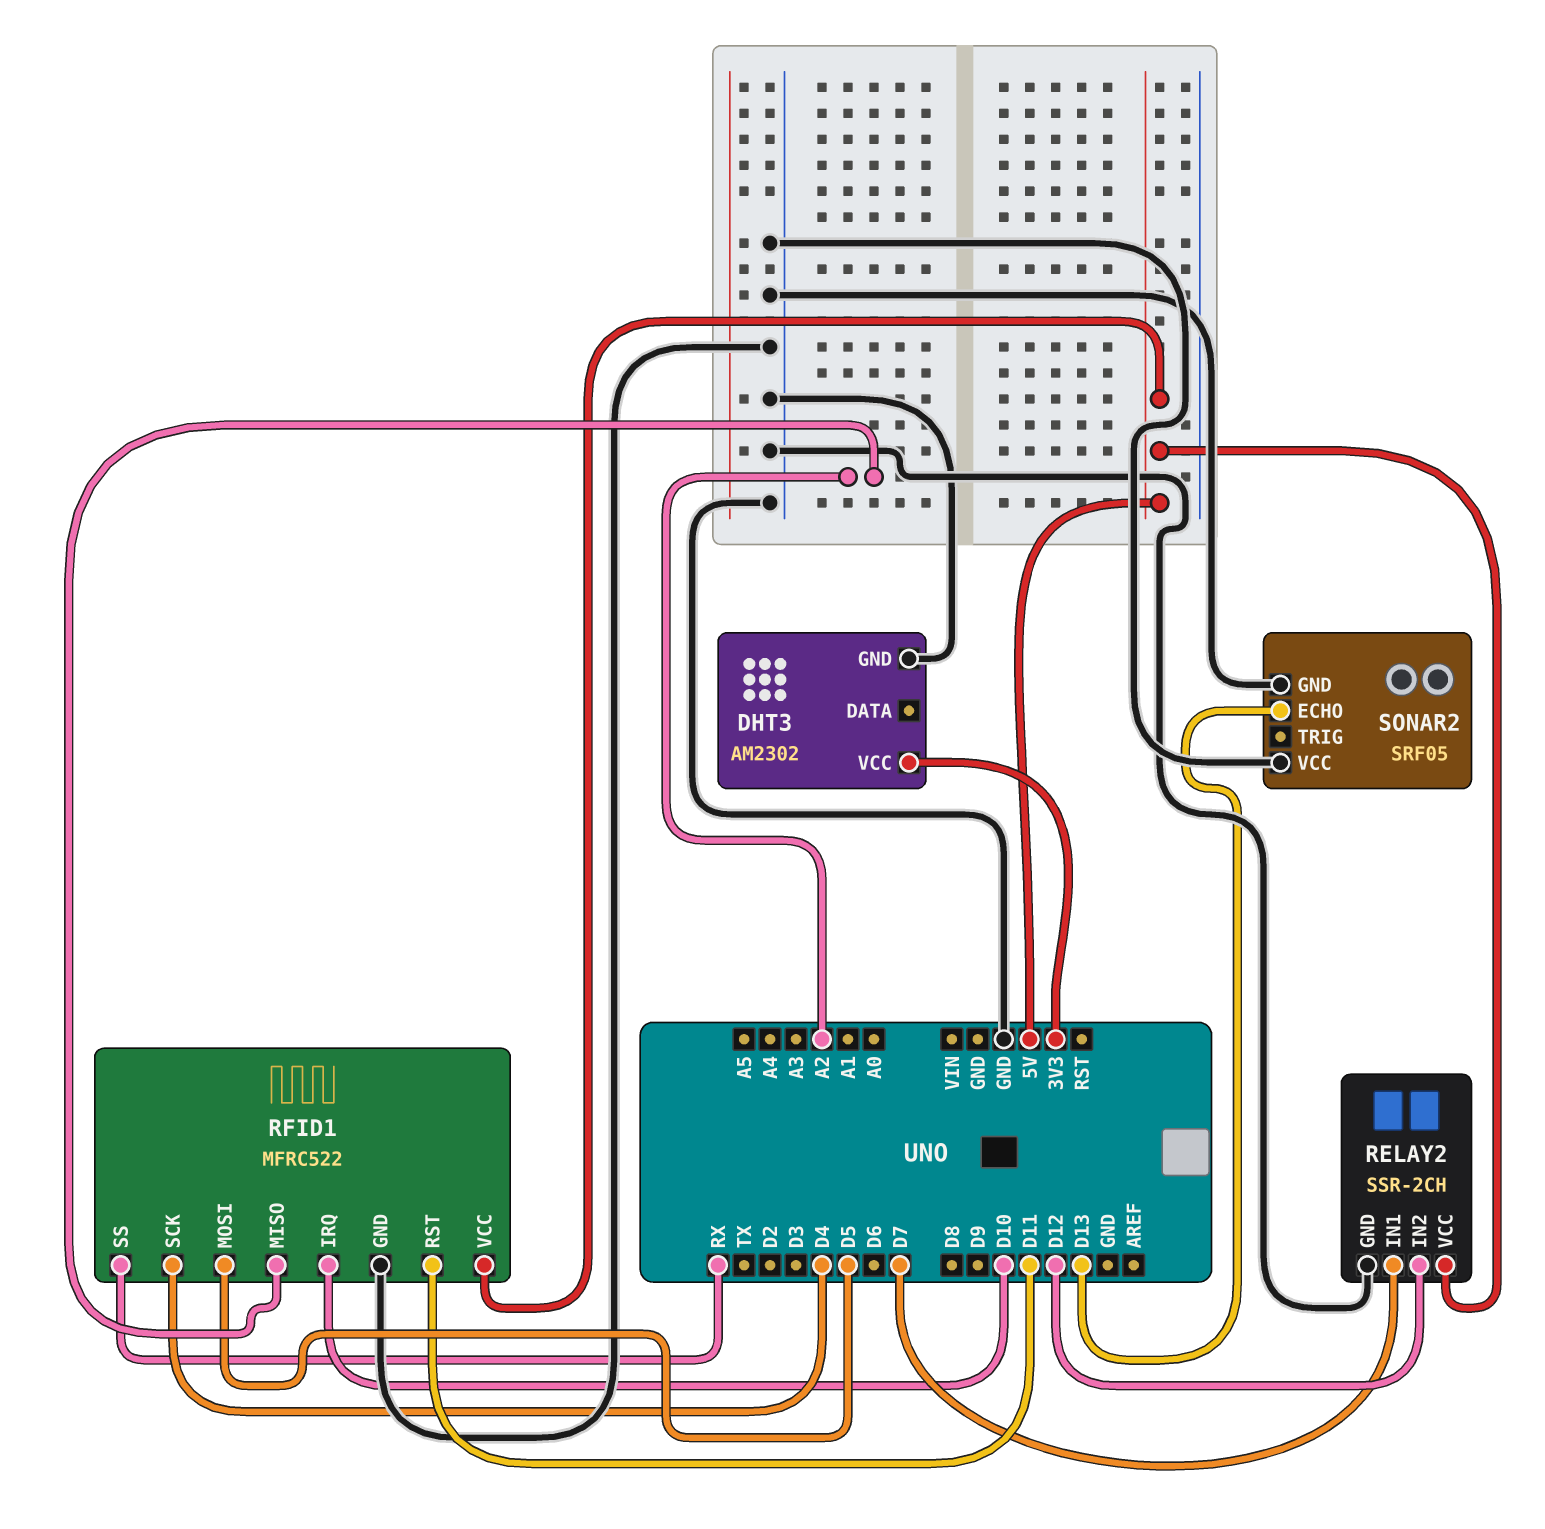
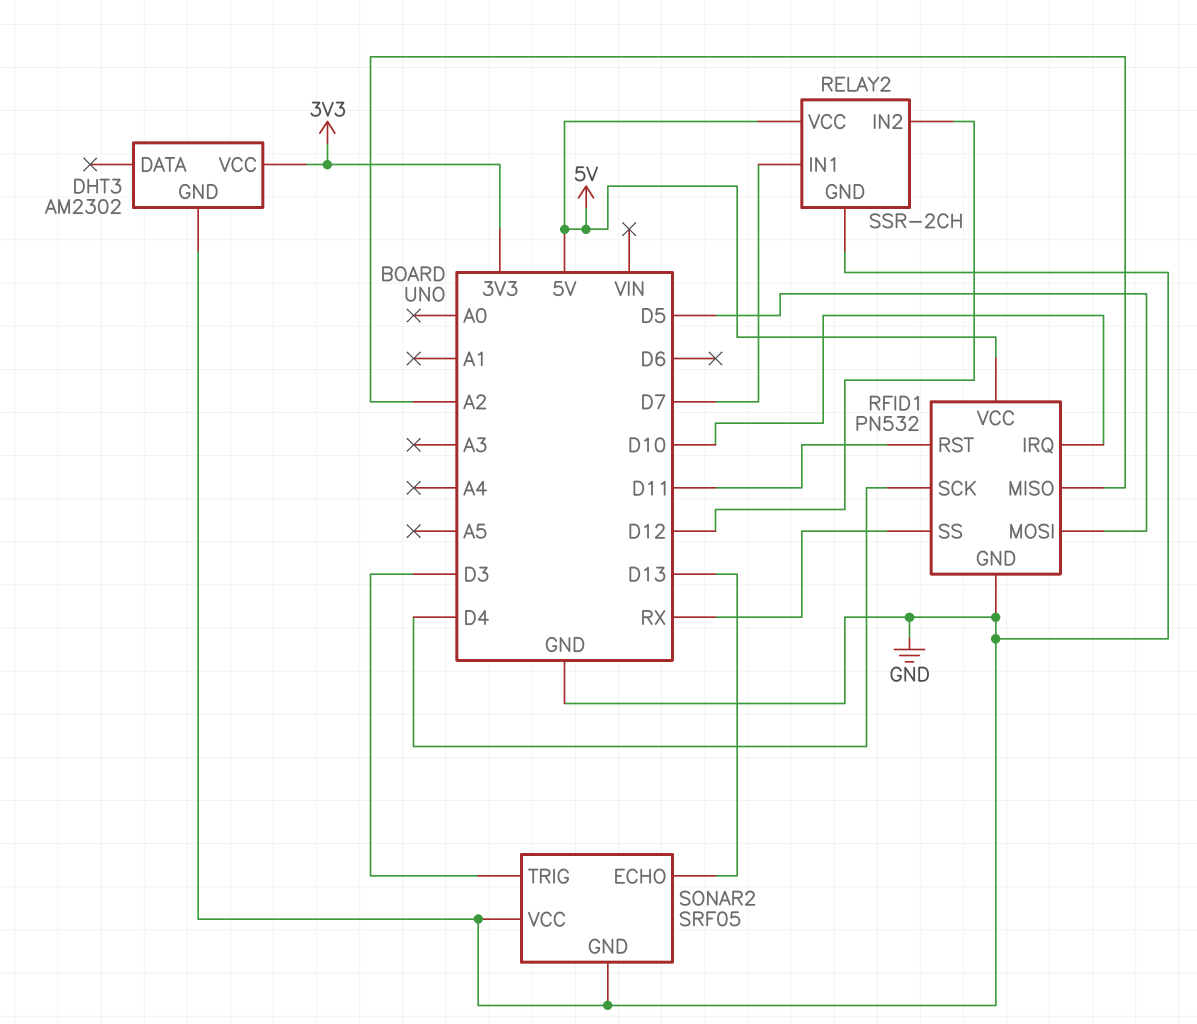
RFID1: MFRC522 -> PN532
SONAR2 pin TRIG: none -> D3

